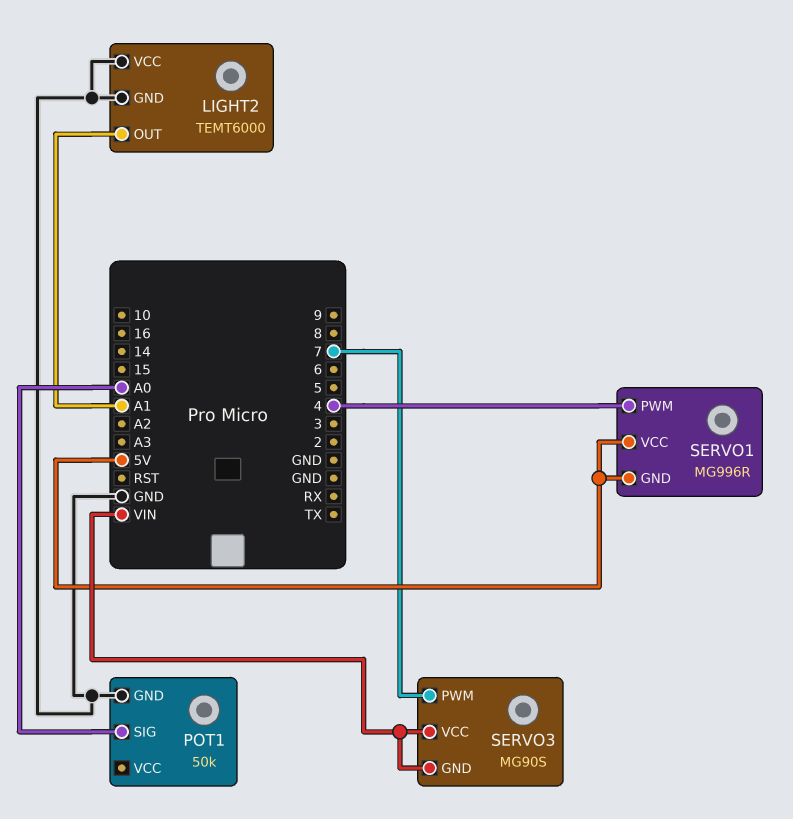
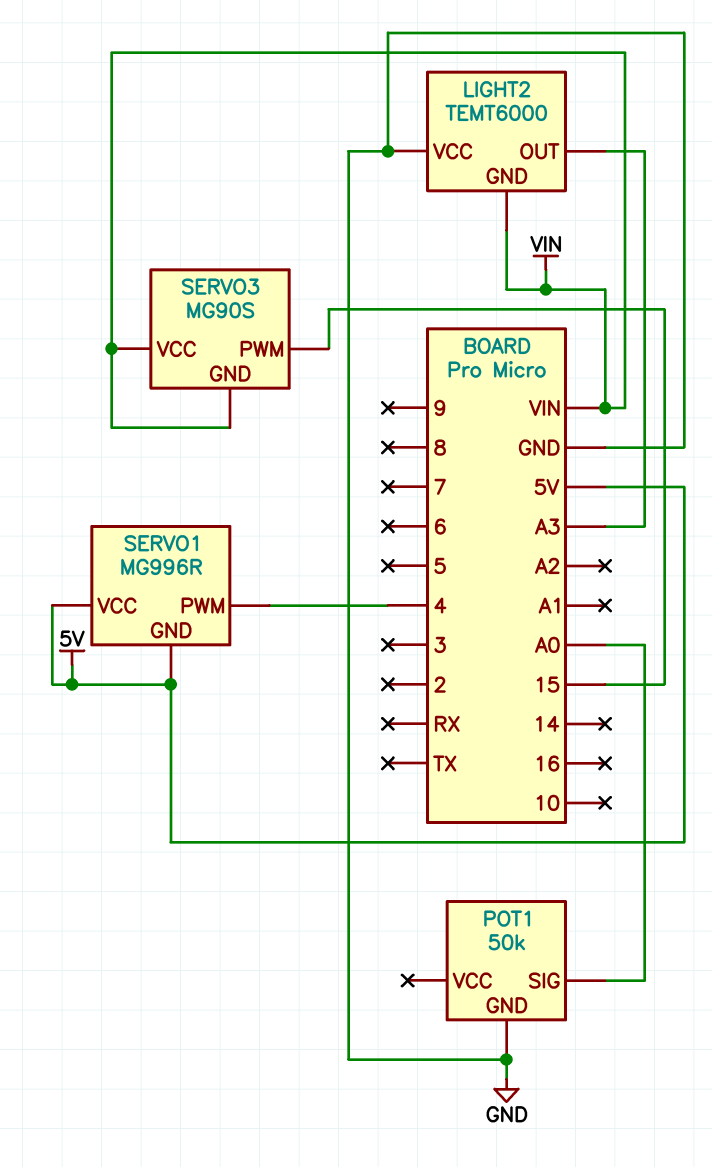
LIGHT2 pin GND: GND -> VIN
LIGHT2 pin OUT: A1 -> A3
SERVO3 pin PWM: 7 -> 15

